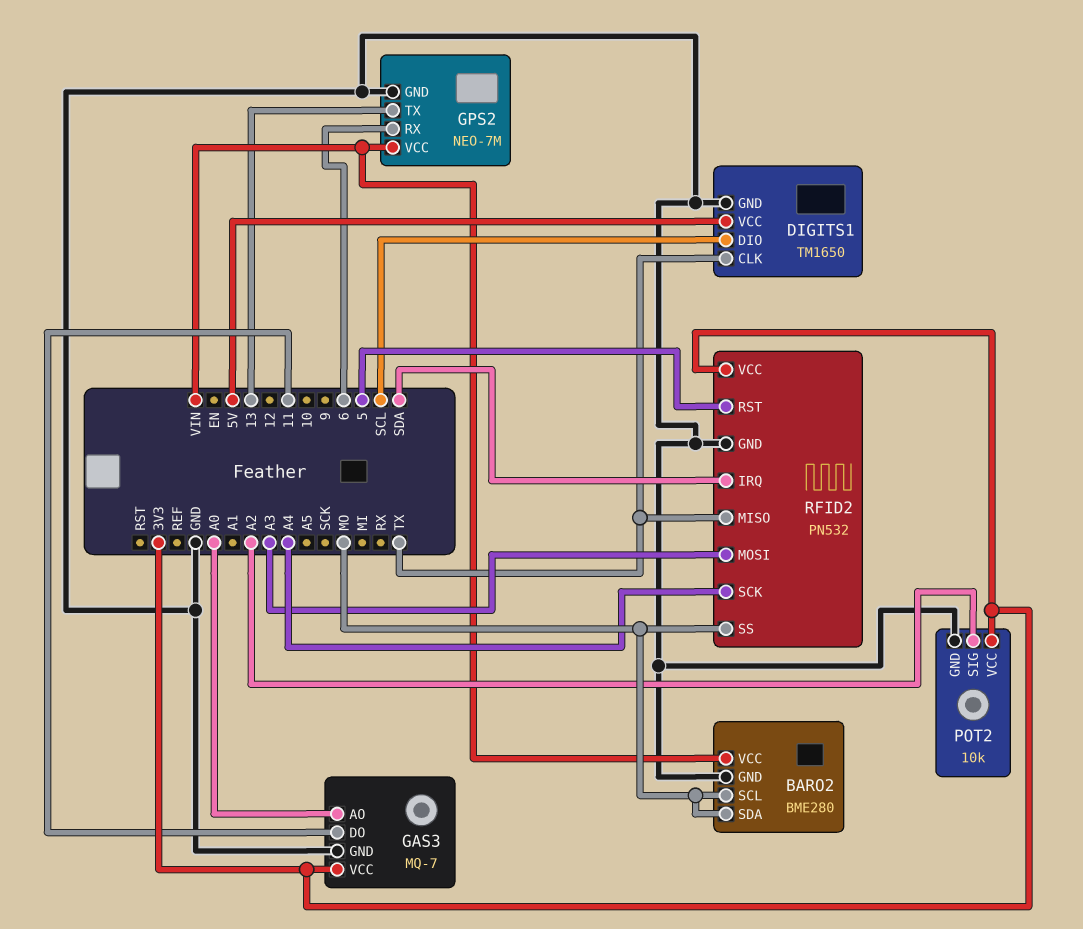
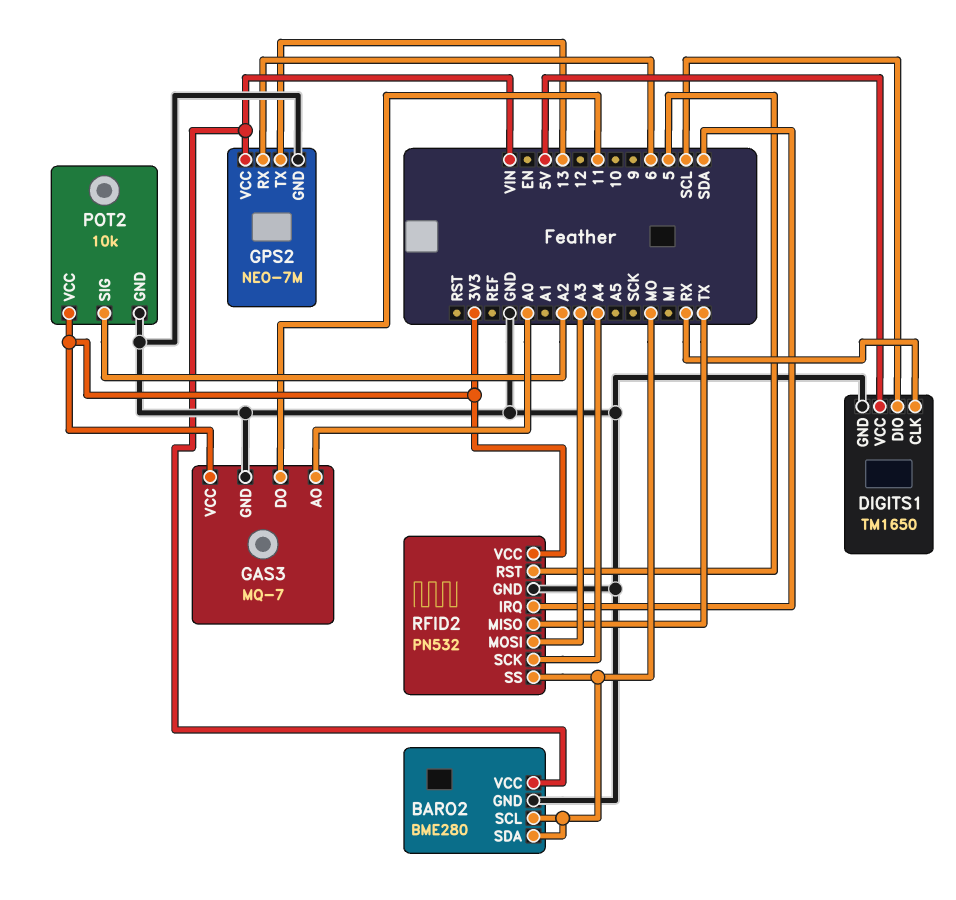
DIGITS1 pin CLK: TX -> RX

